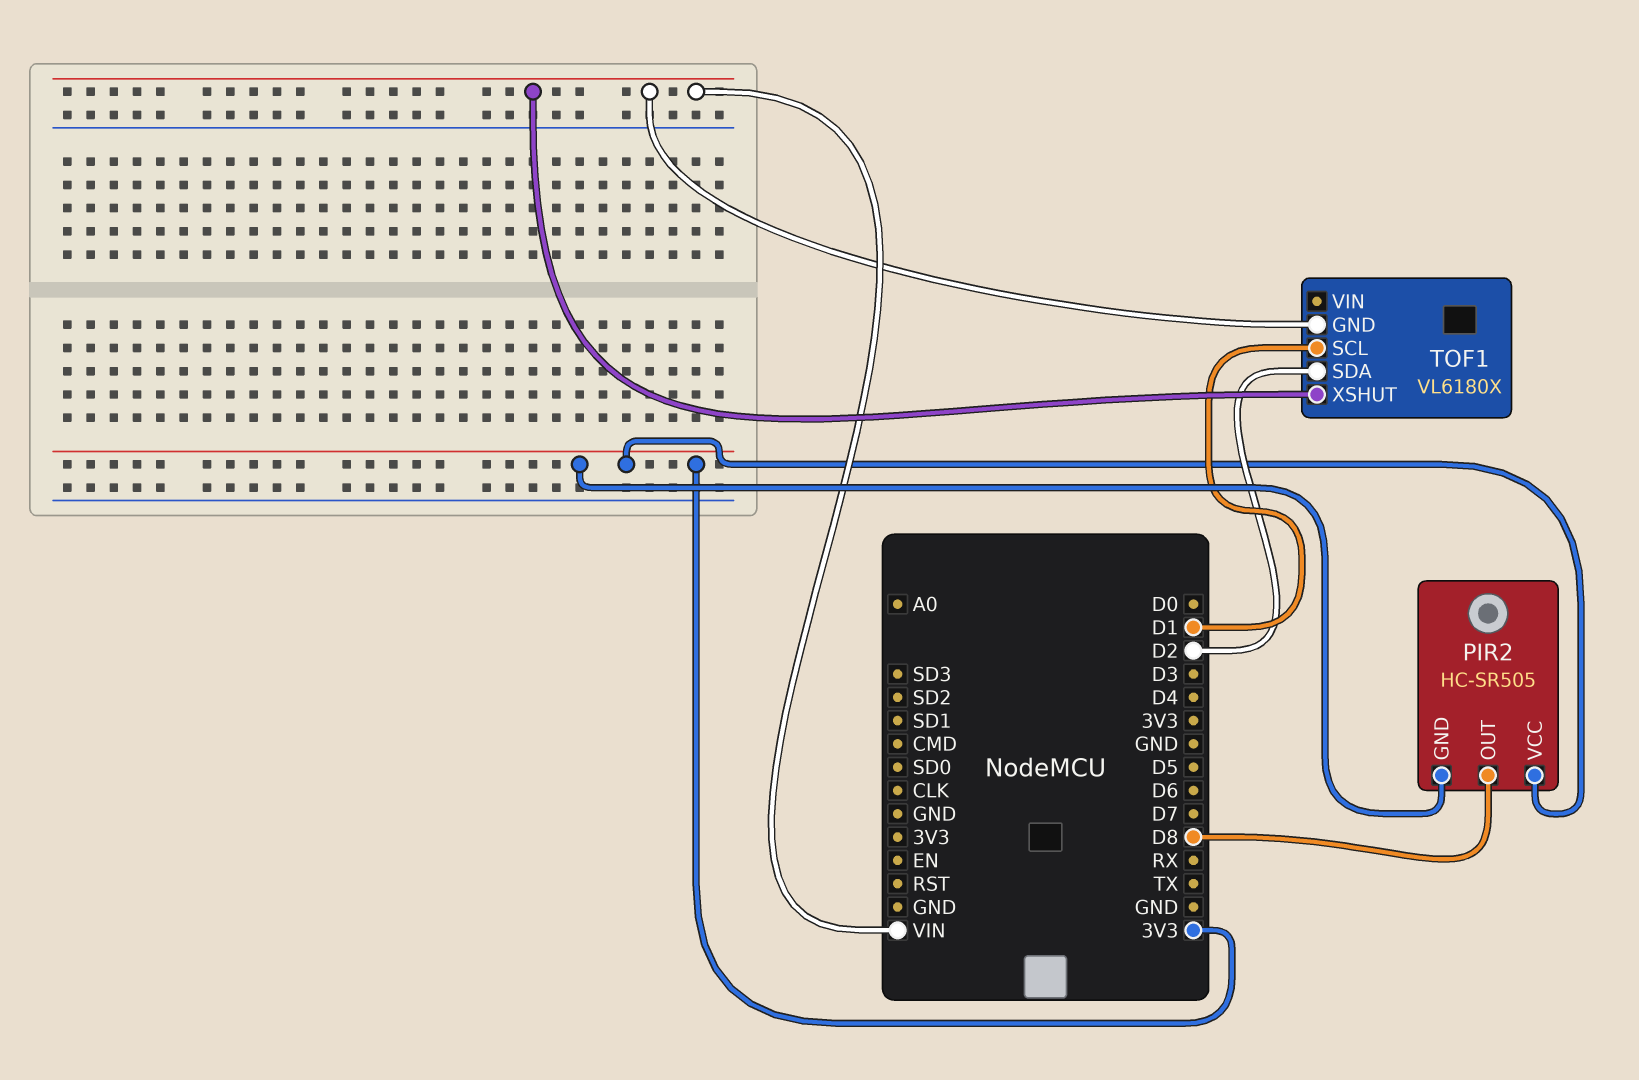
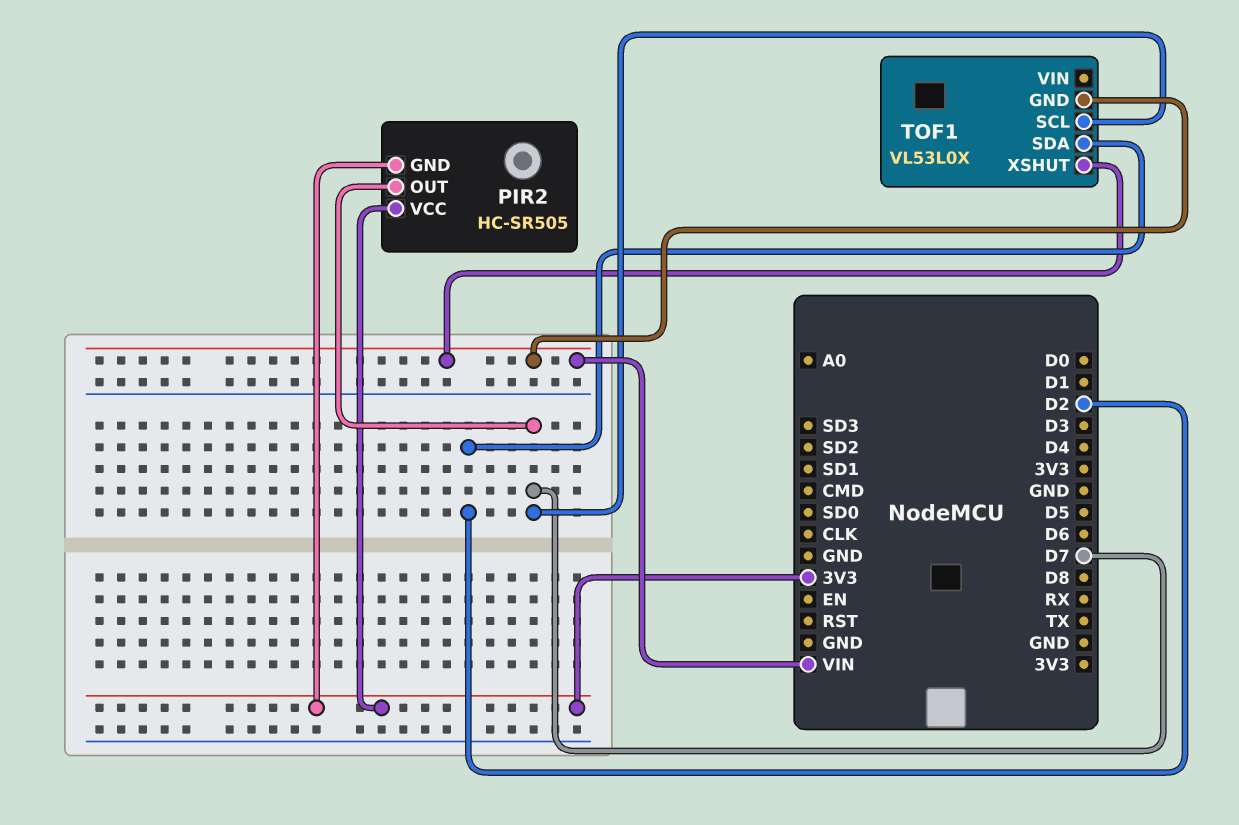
PIR2 pin OUT: D8 -> D7
TOF1: VL6180X -> VL53L0X
TOF1 pin SCL: D1 -> D7

